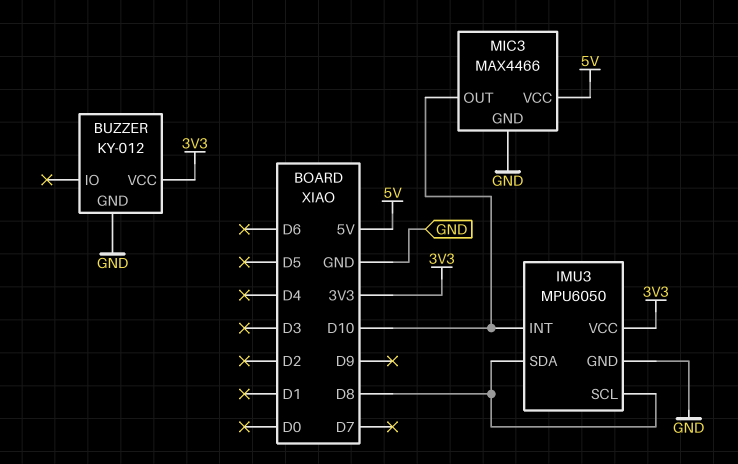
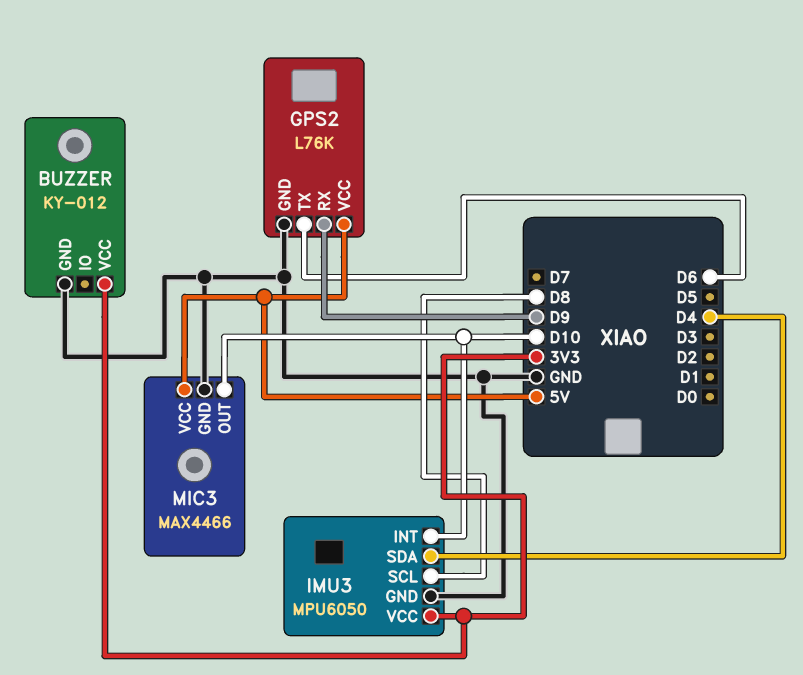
GPS2: none -> L76K
GPS2 pin GND: none -> GND
GPS2 pin RX: none -> D9
GPS2 pin TX: none -> D6
GPS2 pin VCC: none -> 5V
IMU3 pin SDA: D8 -> D4

